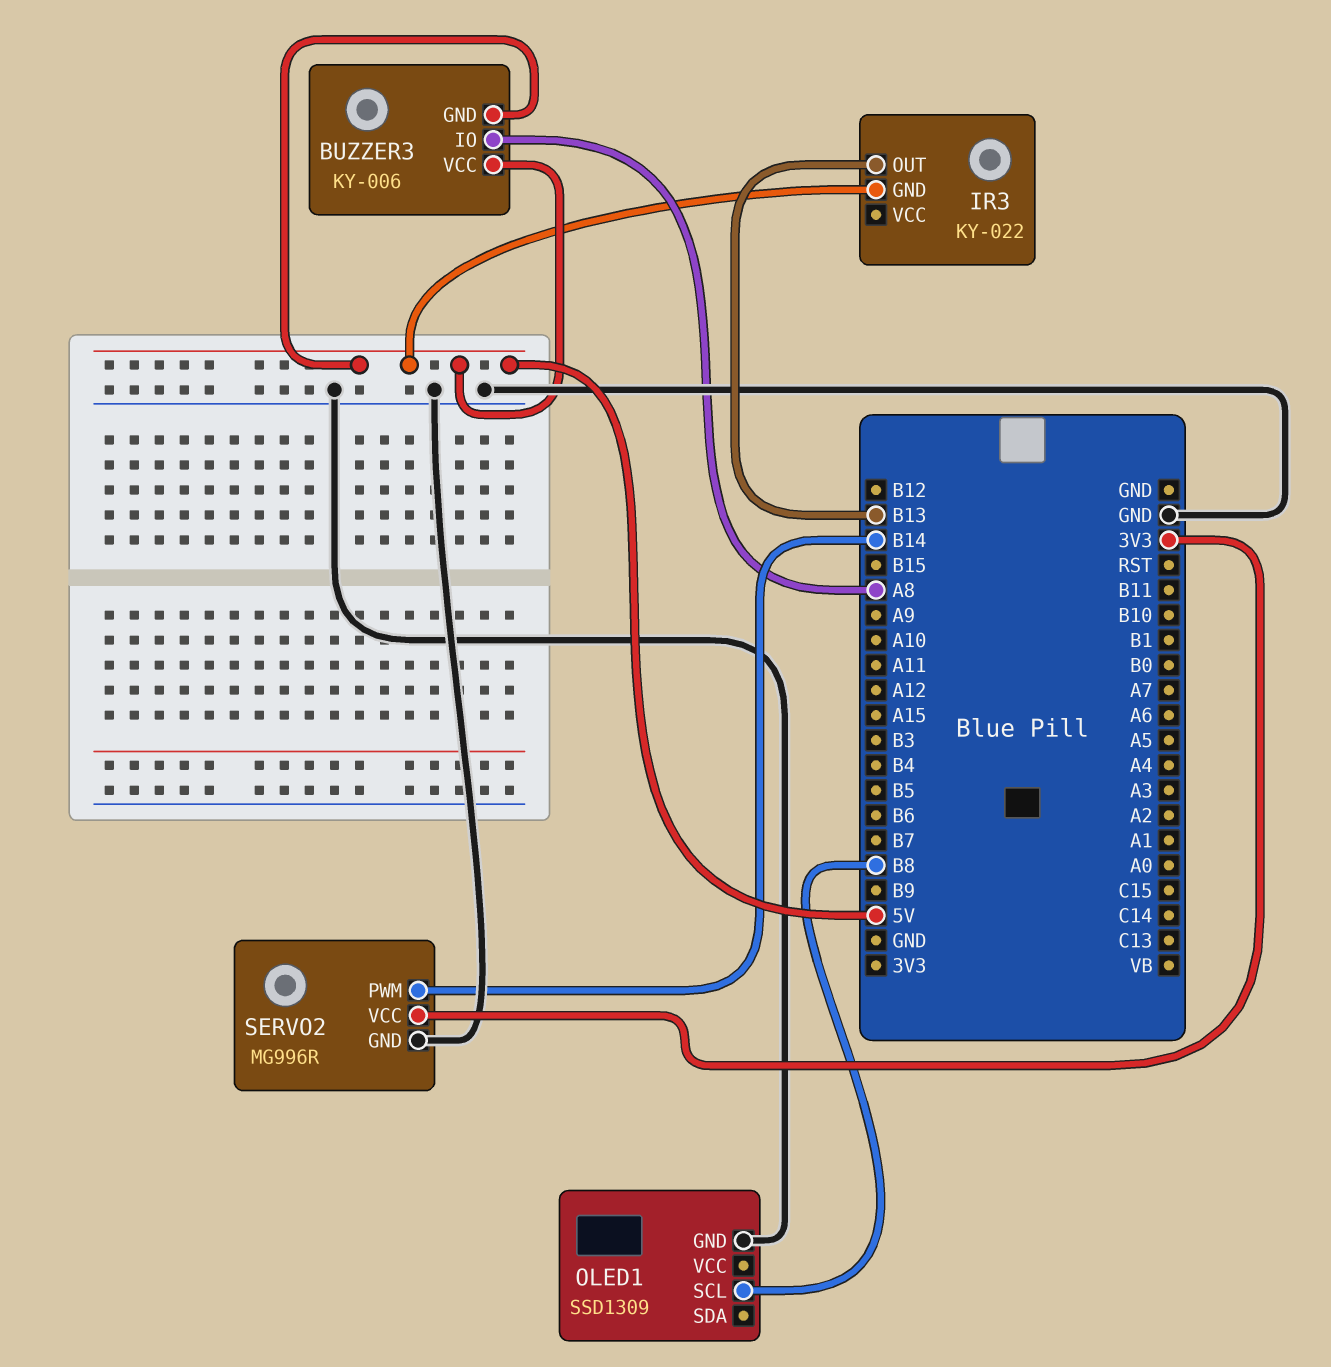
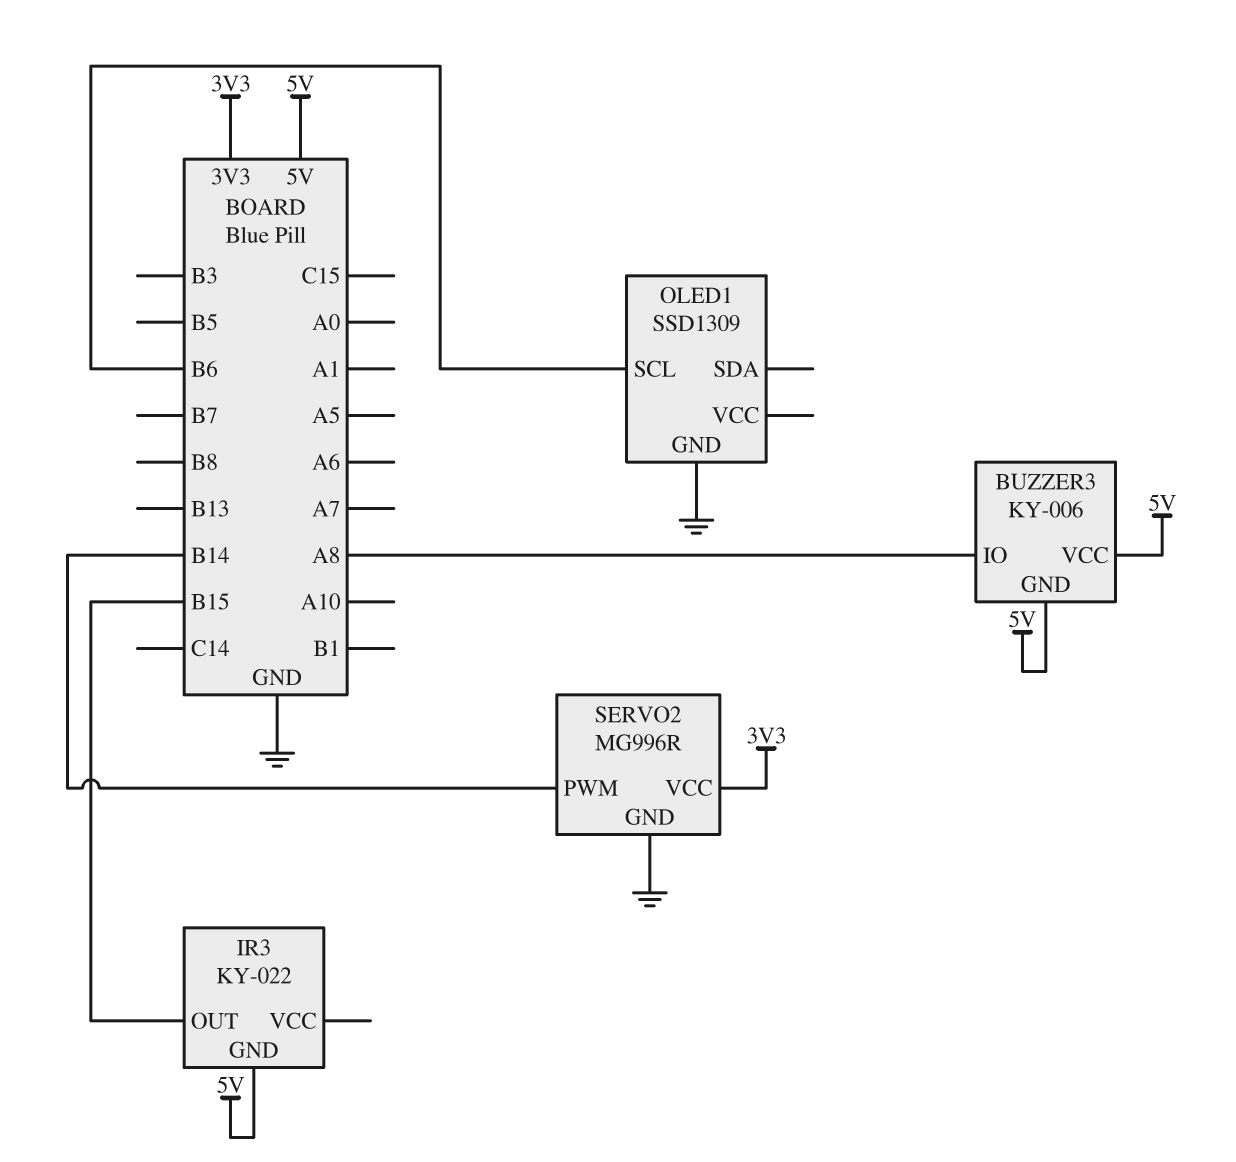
IR3 pin OUT: B13 -> B15
OLED1 pin SCL: B8 -> B6

